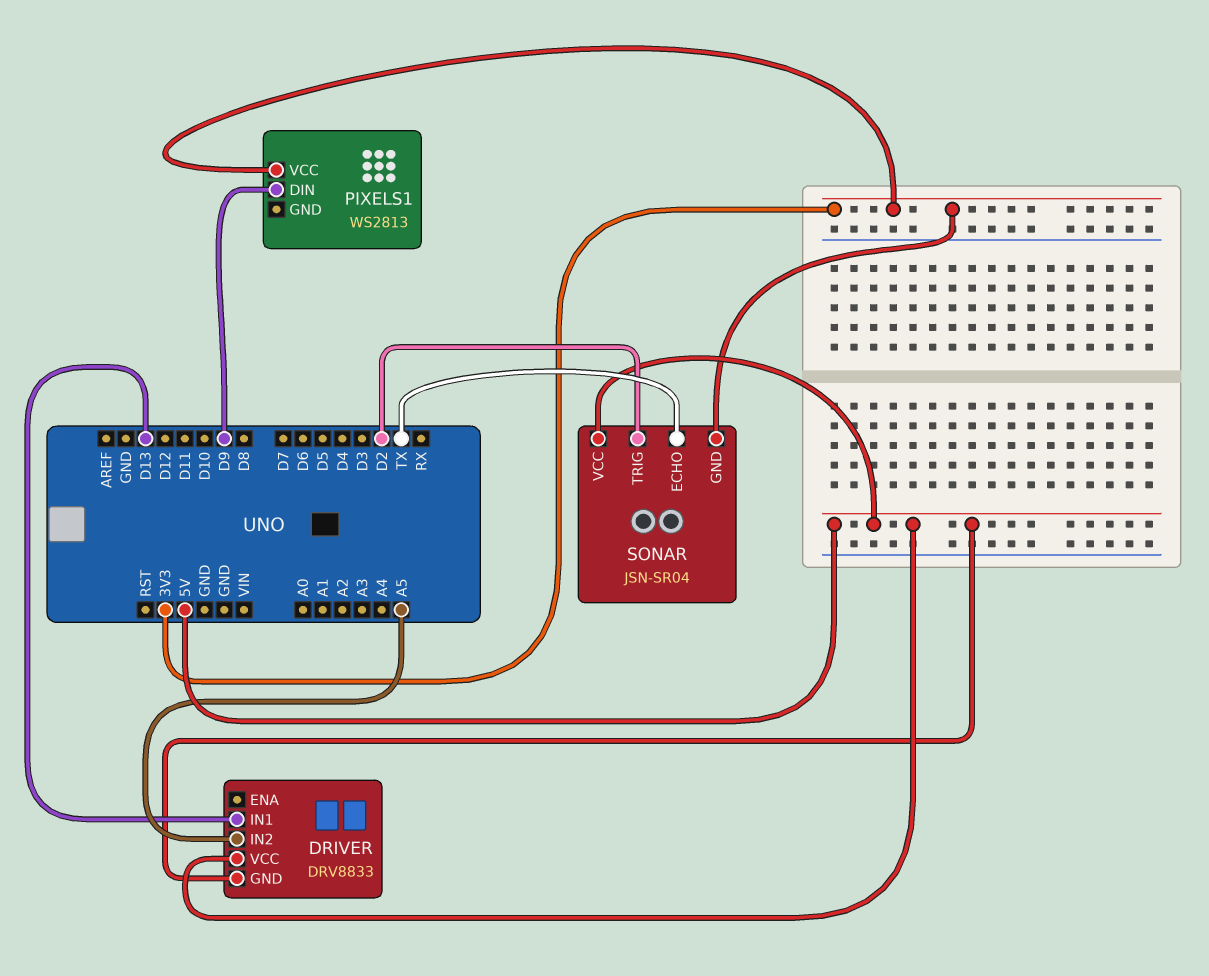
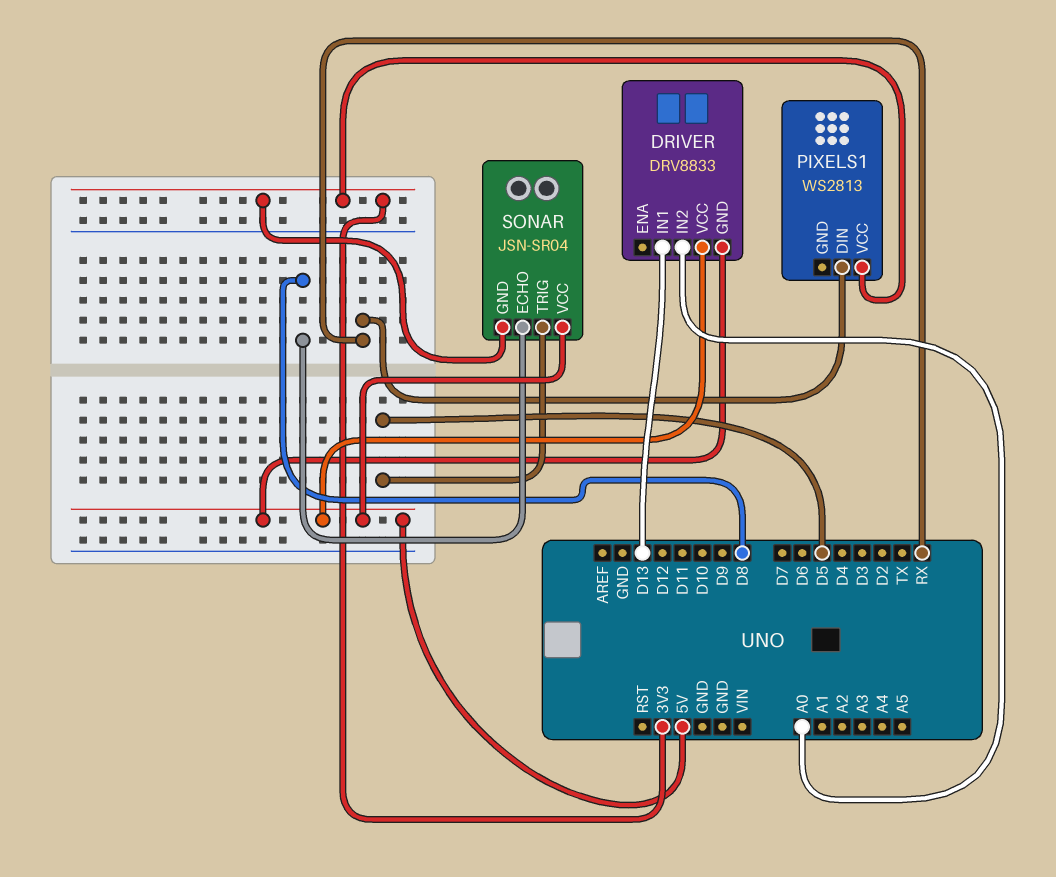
DRIVER pin IN2: A5 -> A0
PIXELS1 pin DIN: D9 -> RX
SONAR pin ECHO: TX -> D8
SONAR pin TRIG: D2 -> D5

